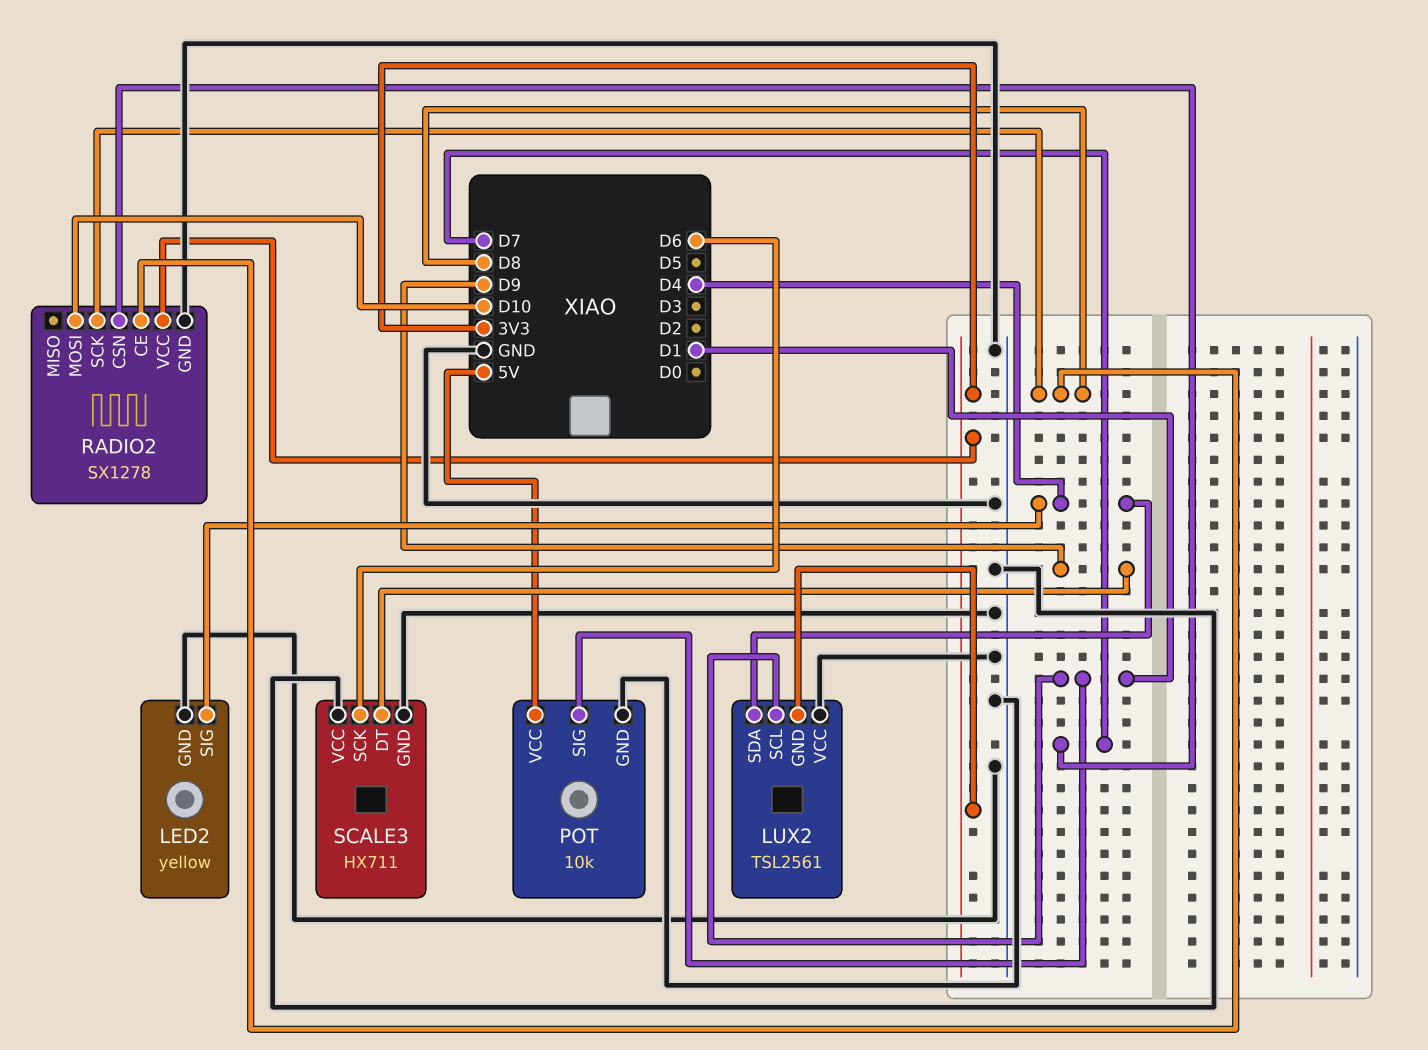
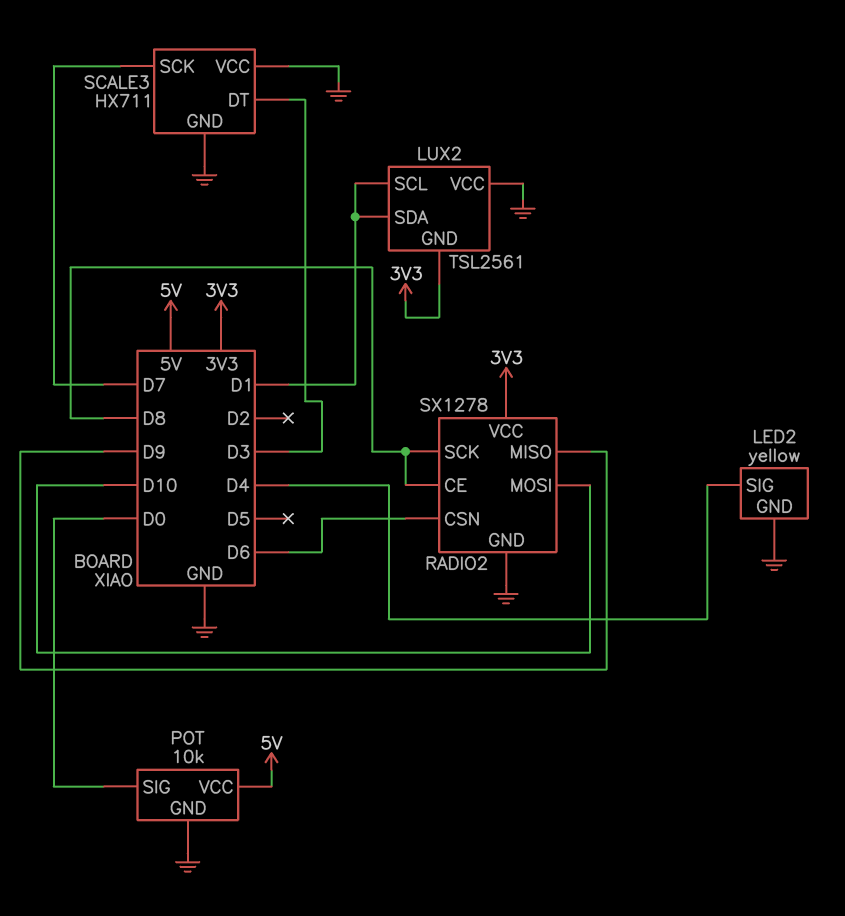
LUX2 pin SDA: D4 -> D1
POT pin SIG: D1 -> D0
RADIO2 pin CSN: D7 -> D6
RADIO2 pin MISO: none -> D9
SCALE3 pin DT: D9 -> D3
SCALE3 pin SCK: D6 -> D7

